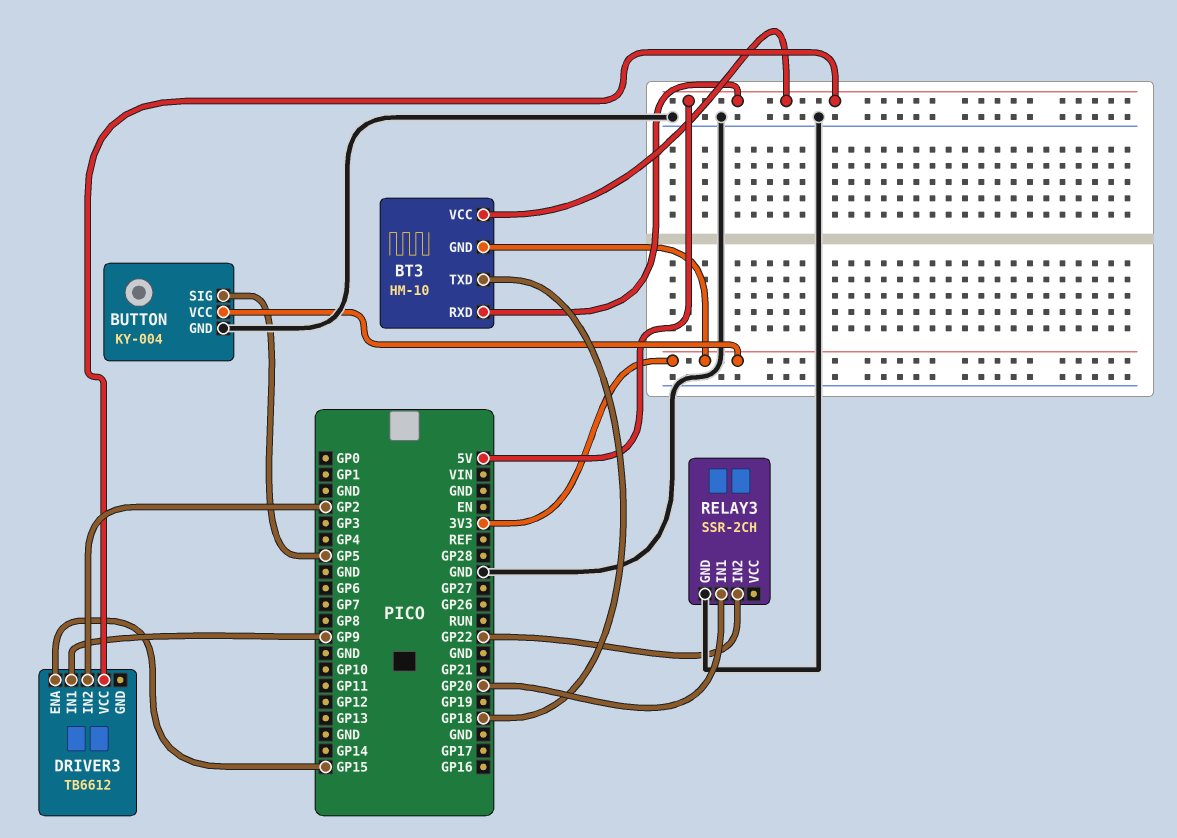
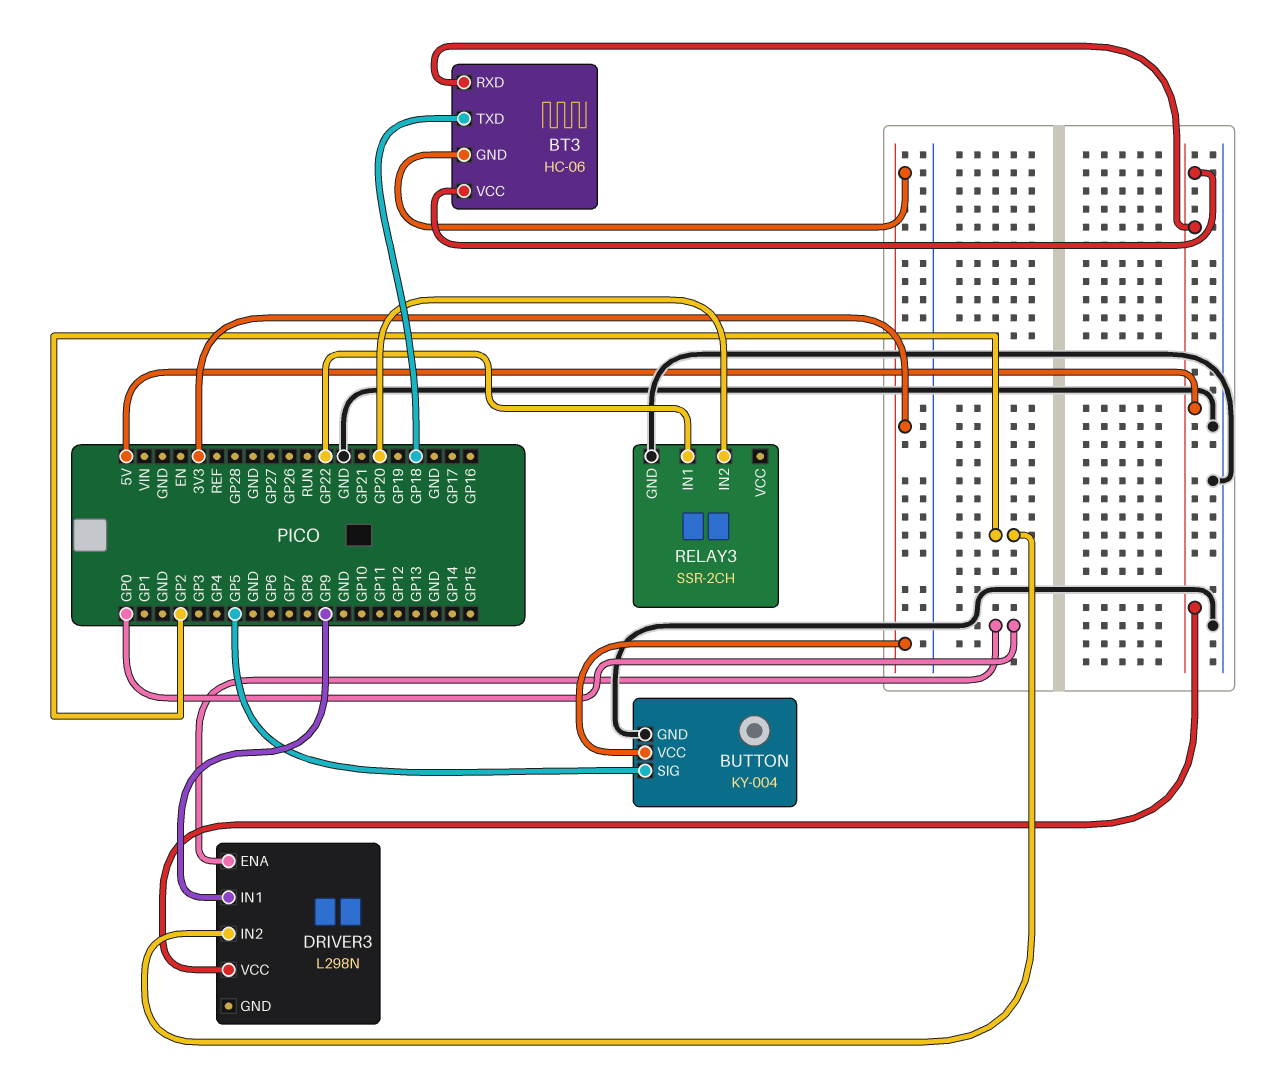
BT3: HM-10 -> HC-06
DRIVER3: TB6612 -> L298N
DRIVER3 pin ENA: GP15 -> GP0
RELAY3 pin IN1: GP20 -> GP22
RELAY3 pin IN2: GP22 -> GP20

